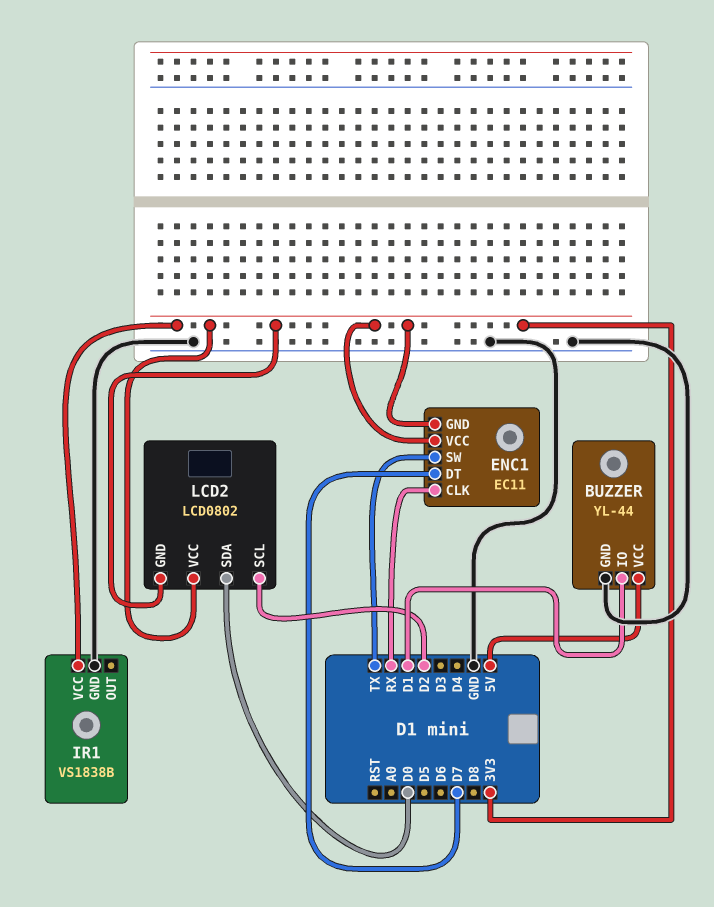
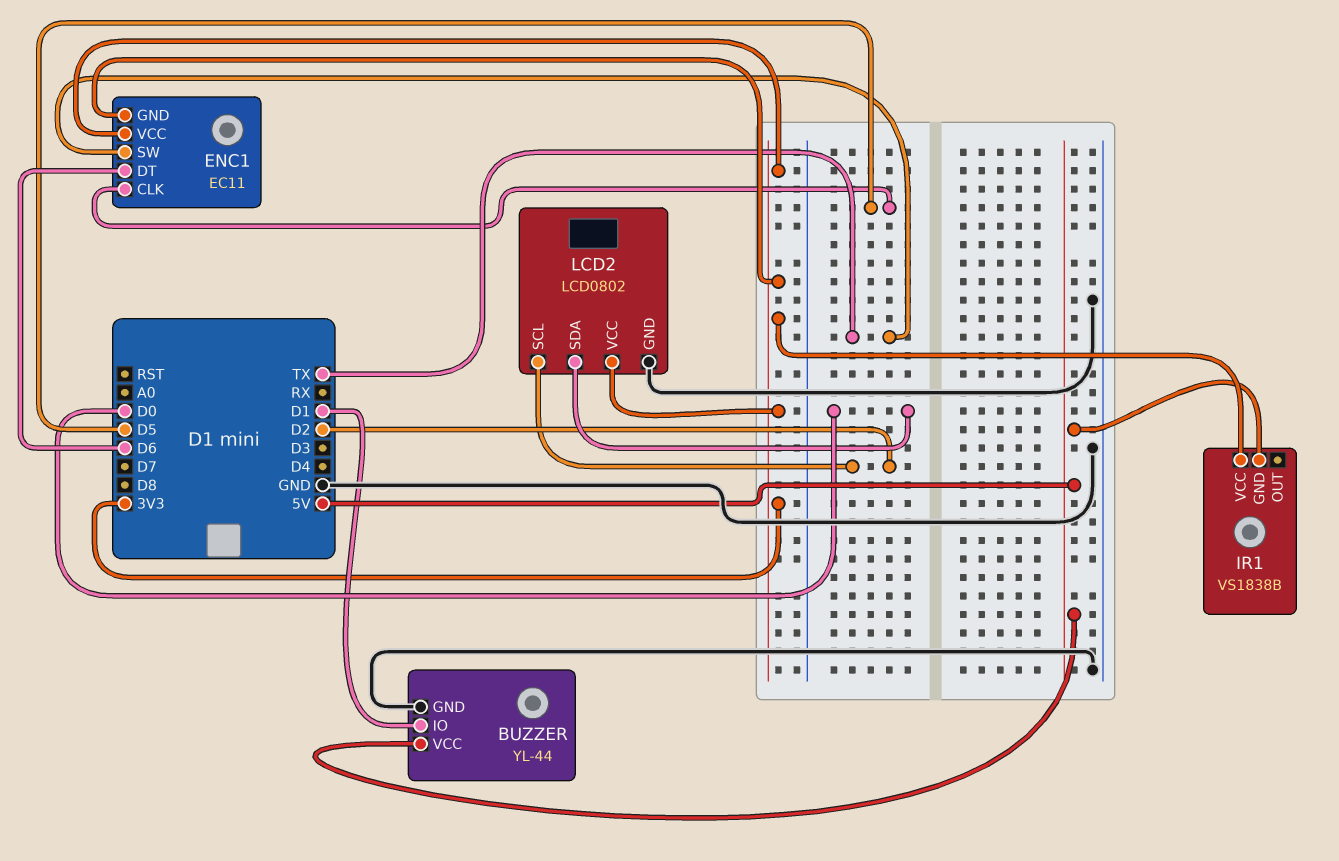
ENC1 pin CLK: RX -> D5
ENC1 pin DT: D7 -> D6
IR1 pin GND: GND -> 5V
LCD2 pin GND: 3V3 -> GND

